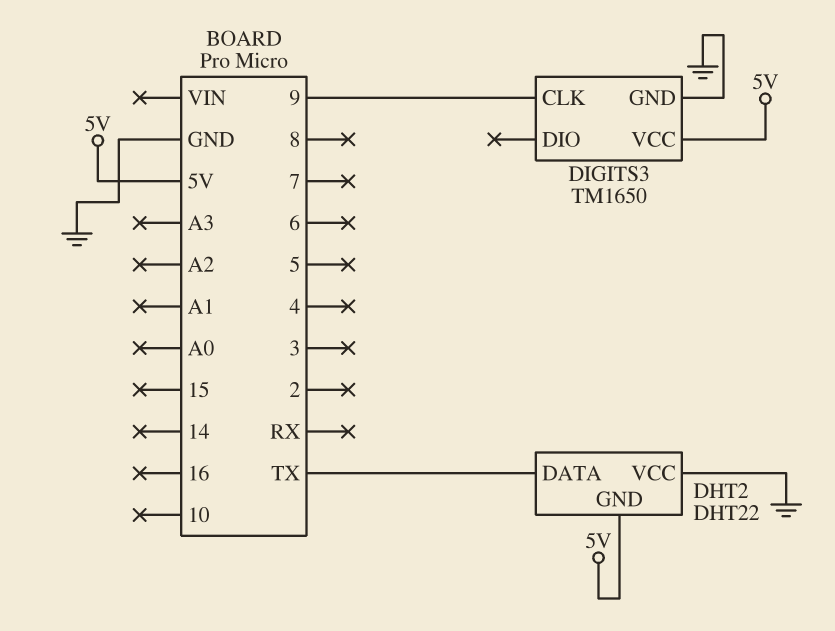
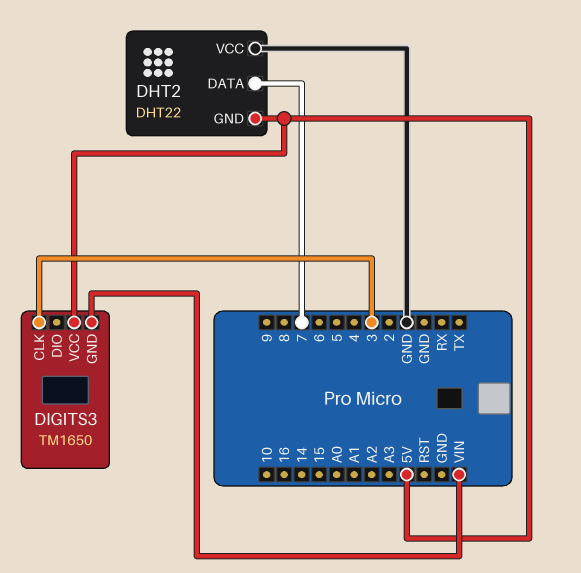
DHT2 pin DATA: TX -> 7
DIGITS3 pin CLK: 9 -> 3
DIGITS3 pin GND: GND -> VIN

